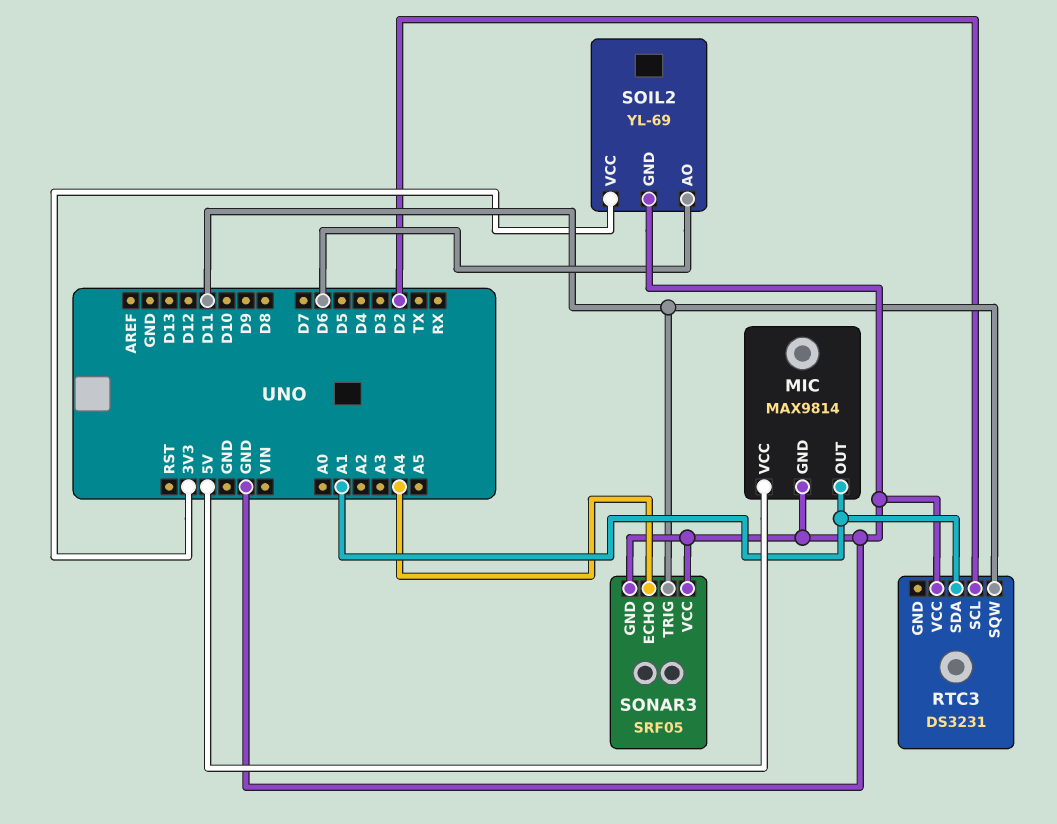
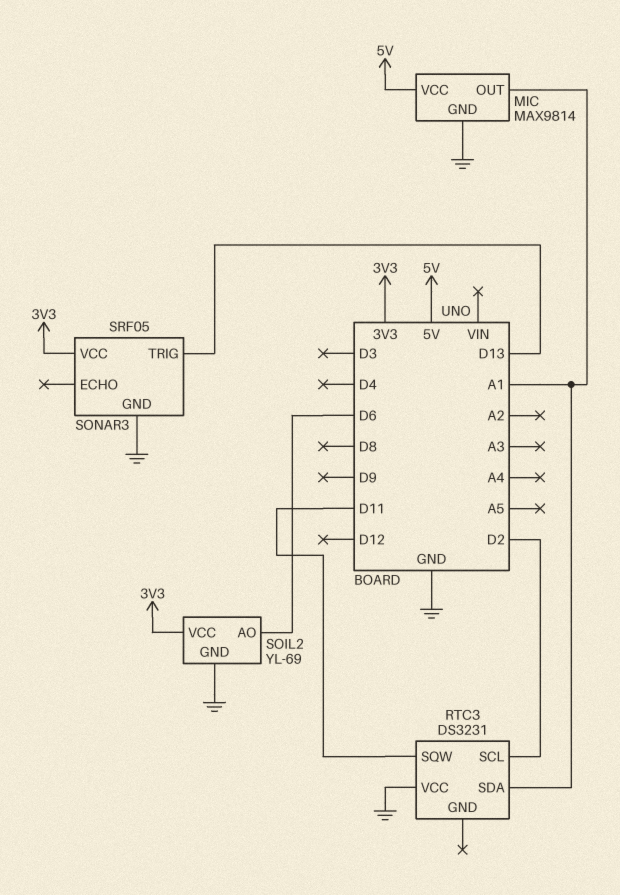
SONAR3 pin ECHO: A4 -> none
SONAR3 pin TRIG: D11 -> D13
SONAR3 pin VCC: GND -> 3V3

